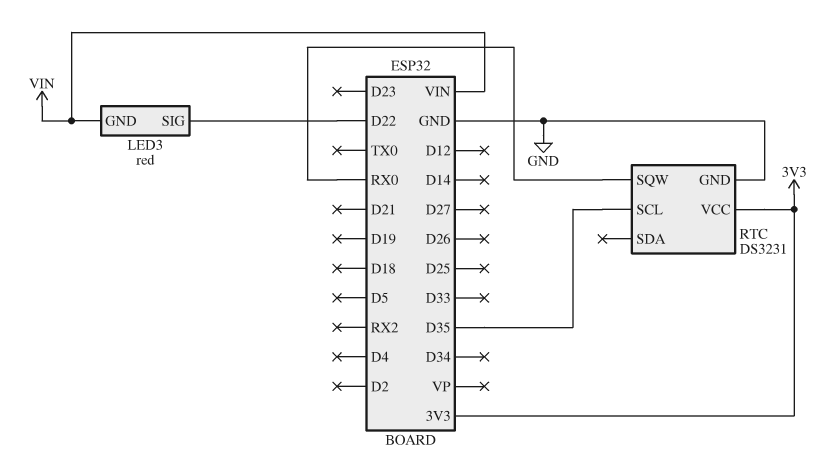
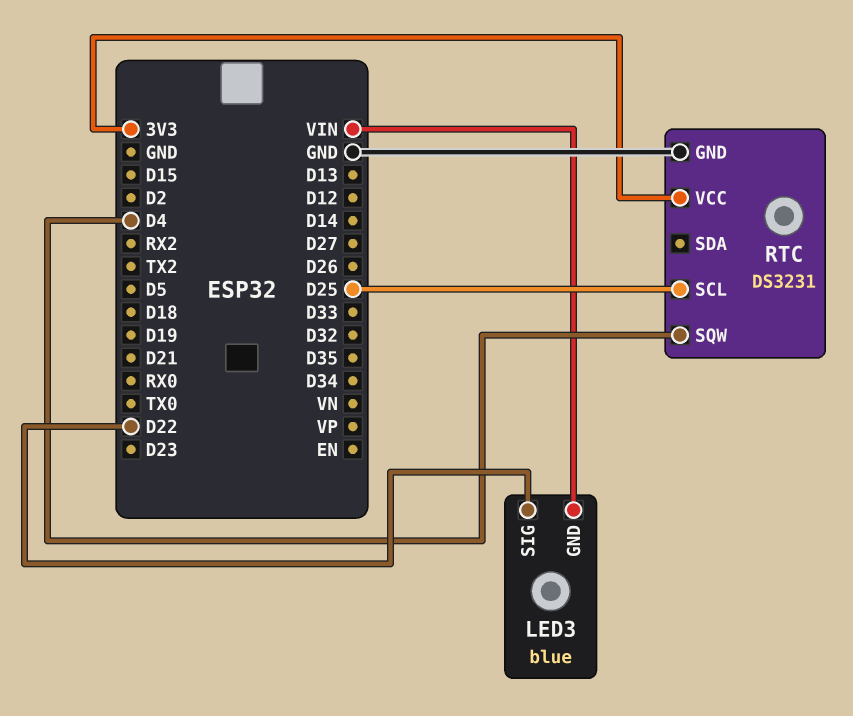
LED3: red -> blue
RTC pin SCL: D35 -> D25
RTC pin SQW: RX0 -> D4

